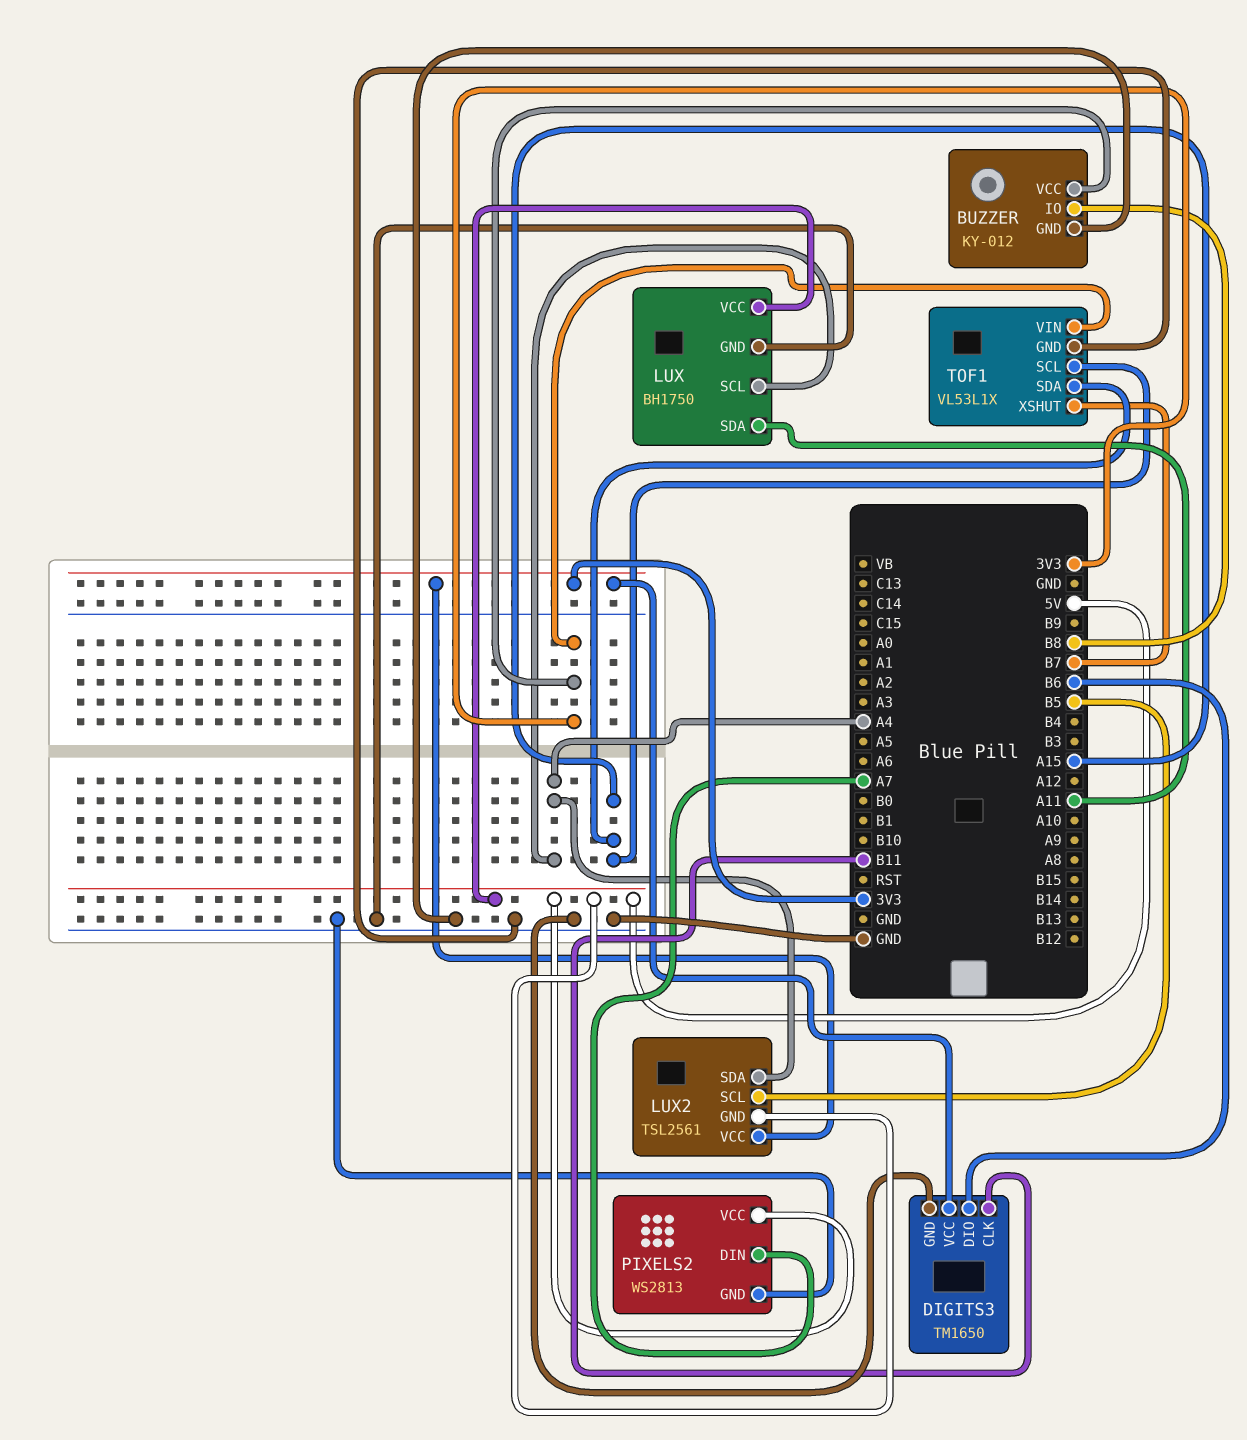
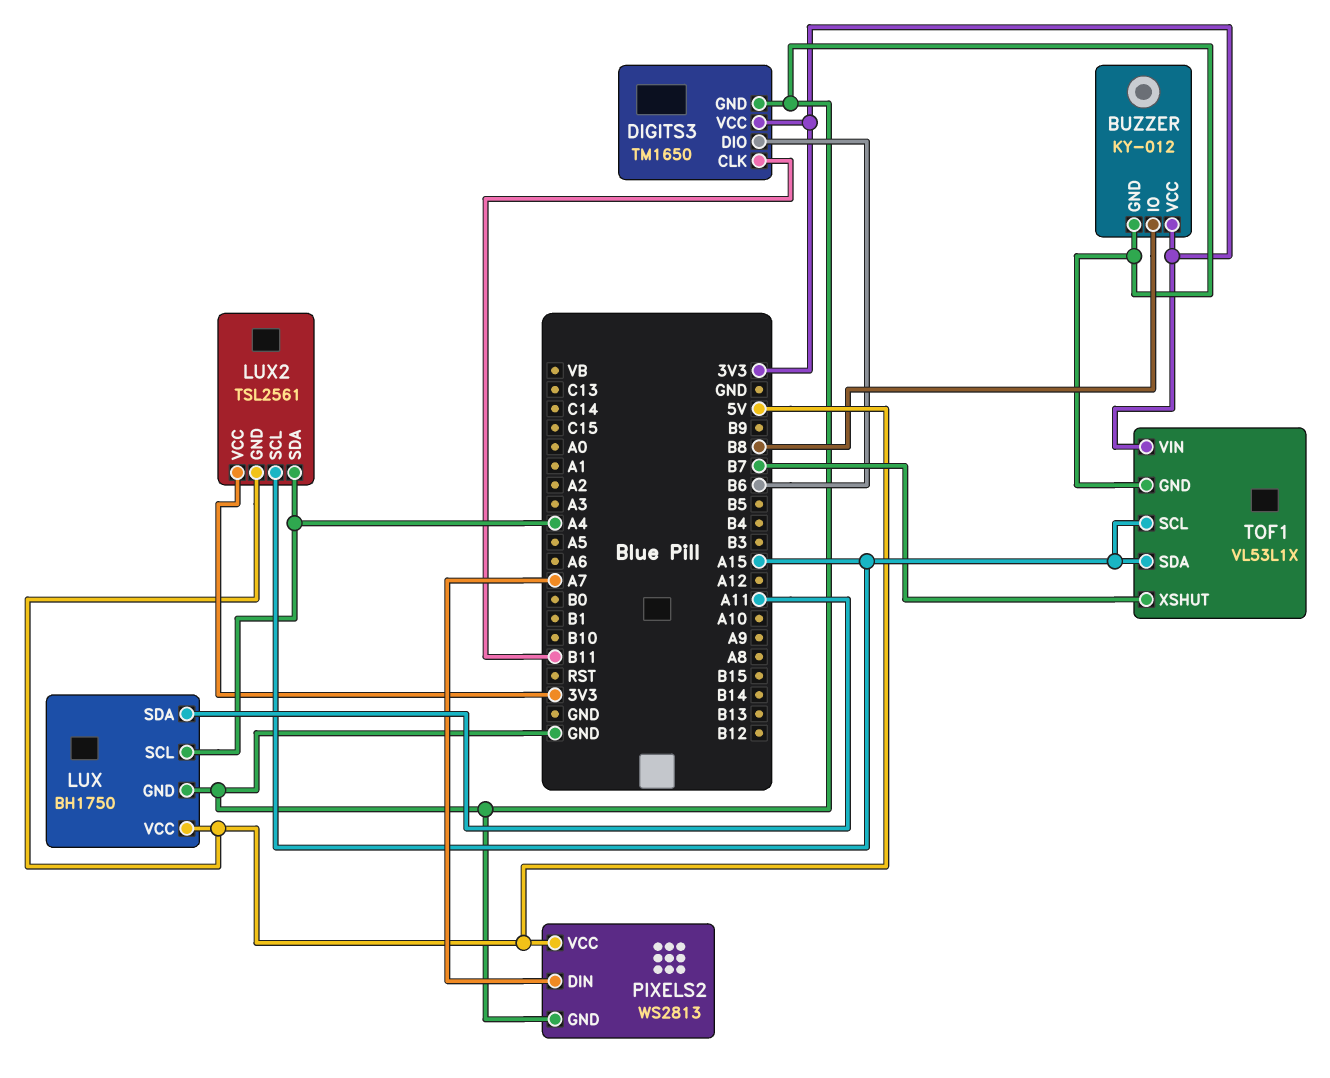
LUX2 pin SCL: B5 -> A15

